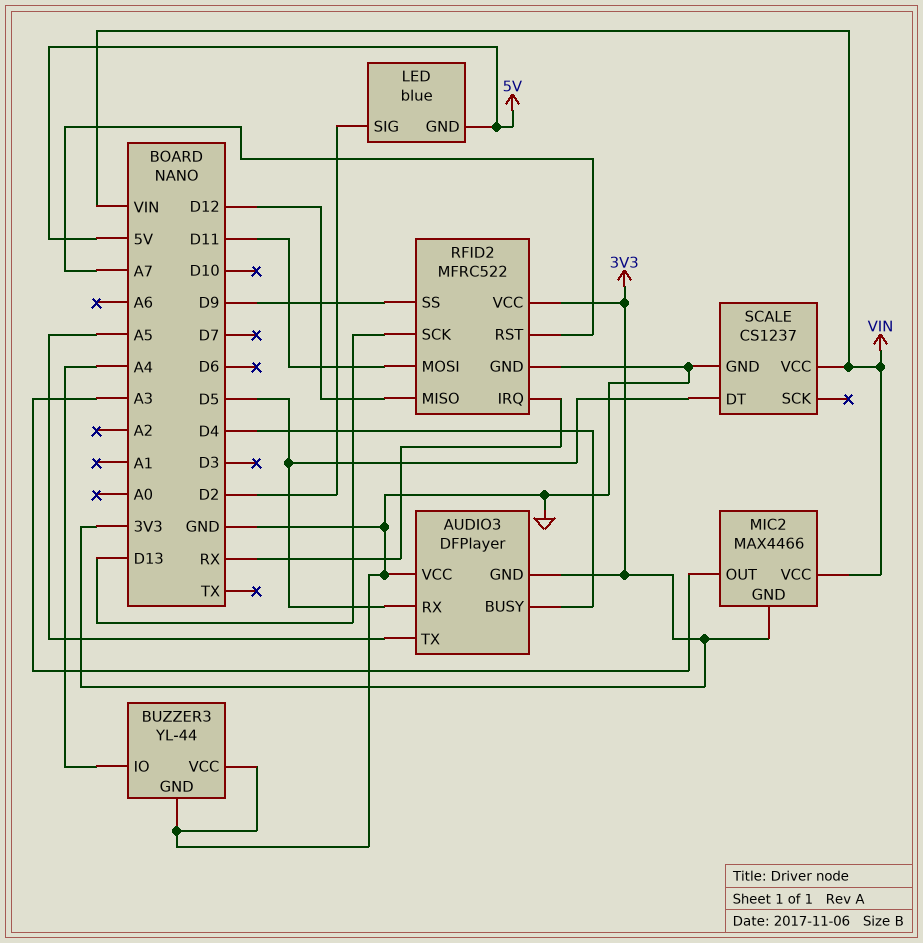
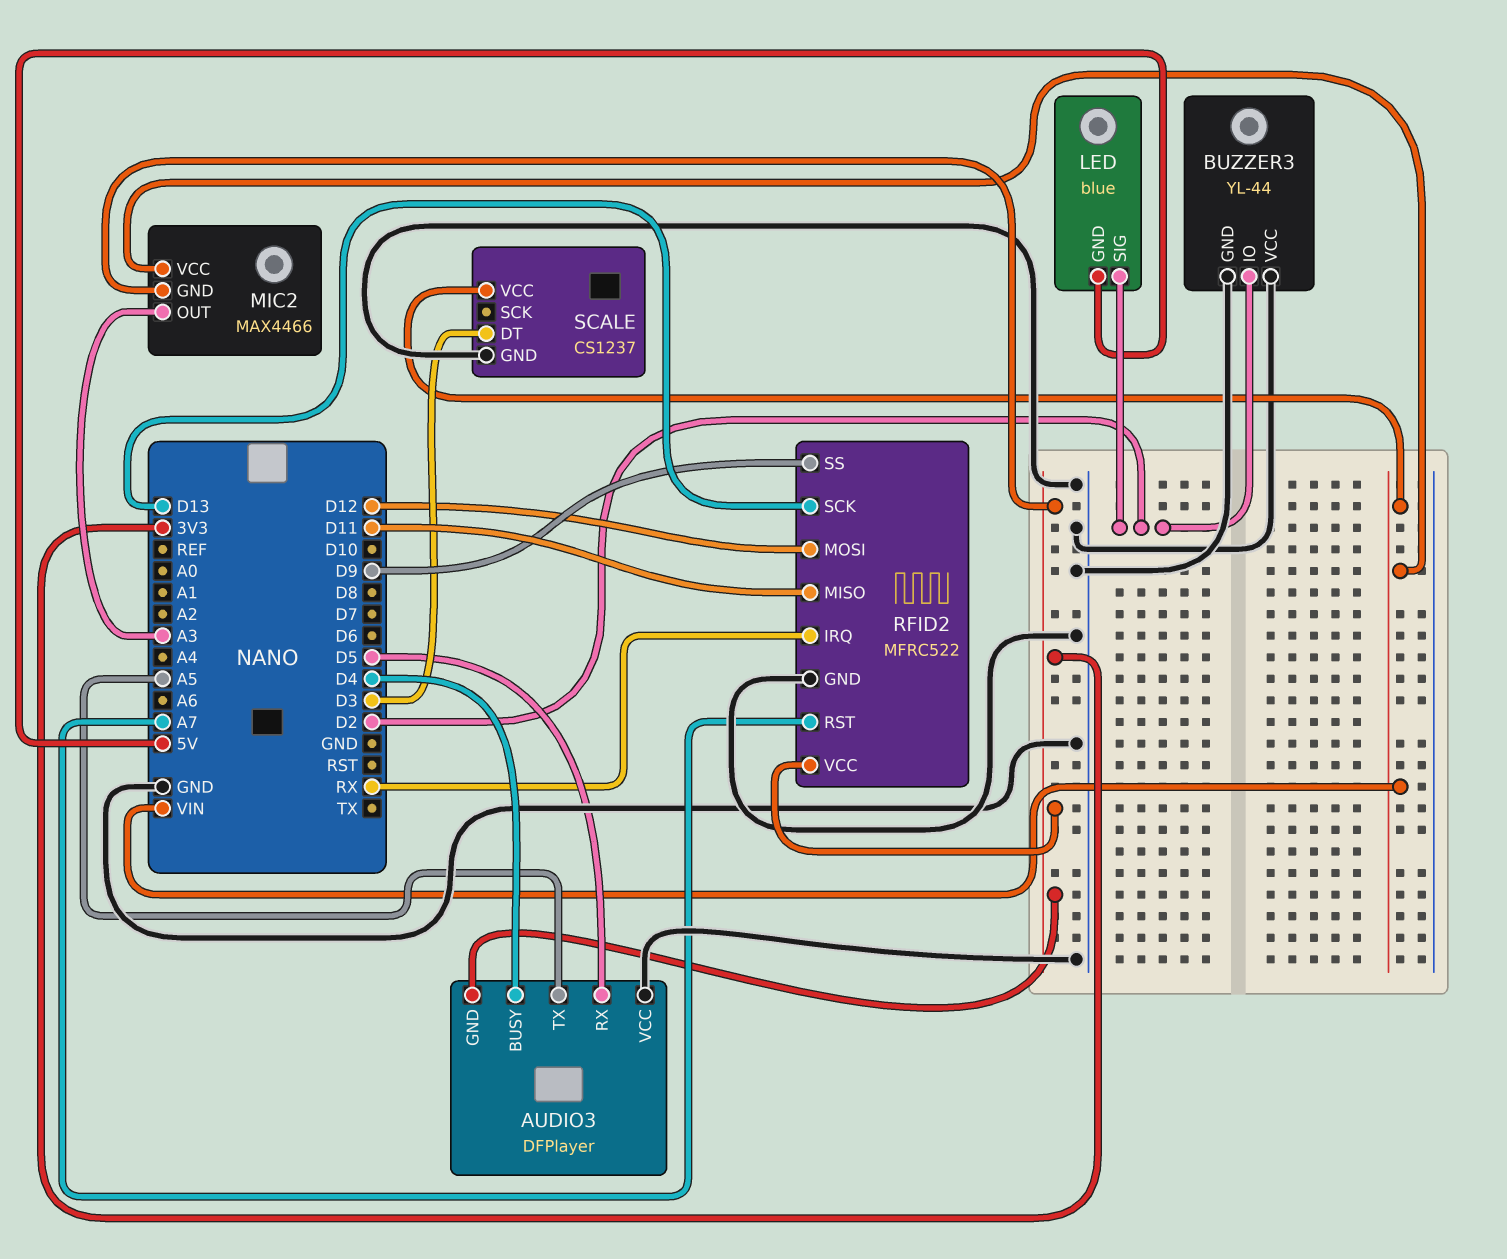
BUZZER3 pin IO: A4 -> D2
RFID2 pin MISO: D12 -> D11
RFID2 pin MOSI: D11 -> D12
SCALE pin DT: D5 -> D3

